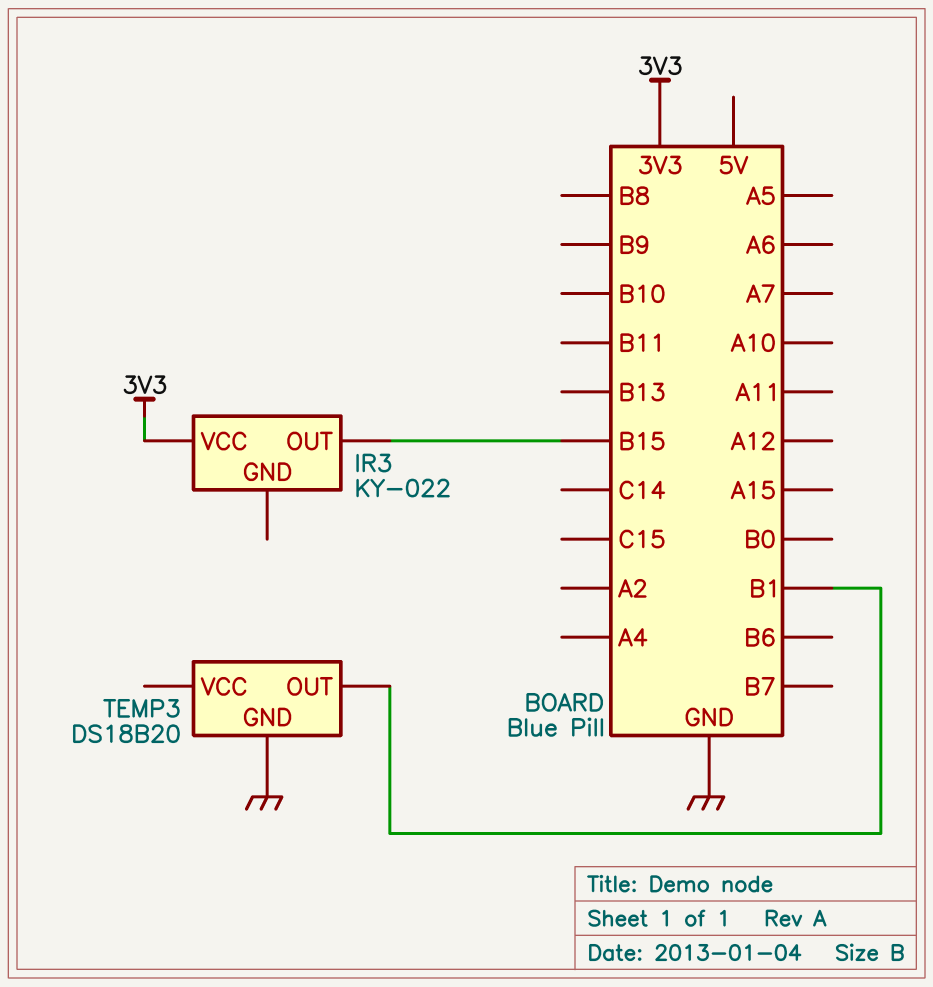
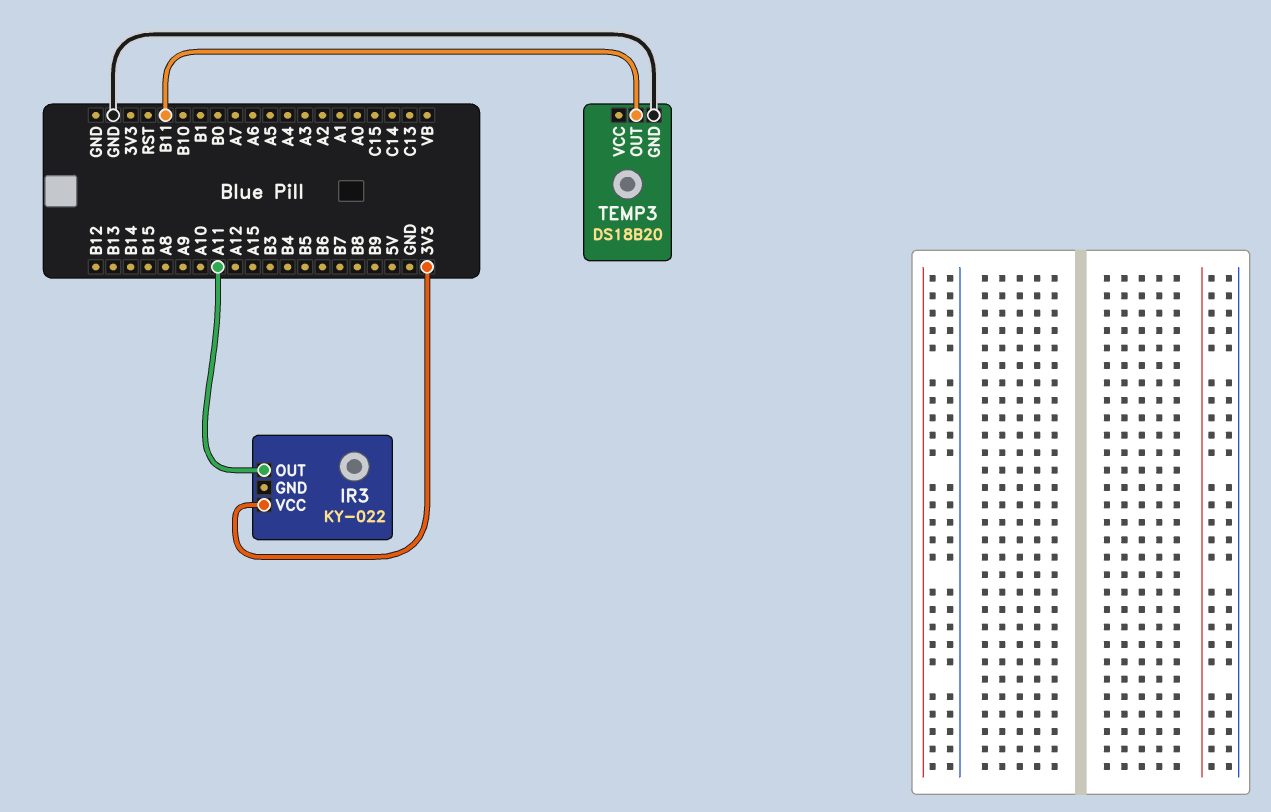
IR3 pin OUT: B15 -> A11
TEMP3 pin OUT: B1 -> B11

